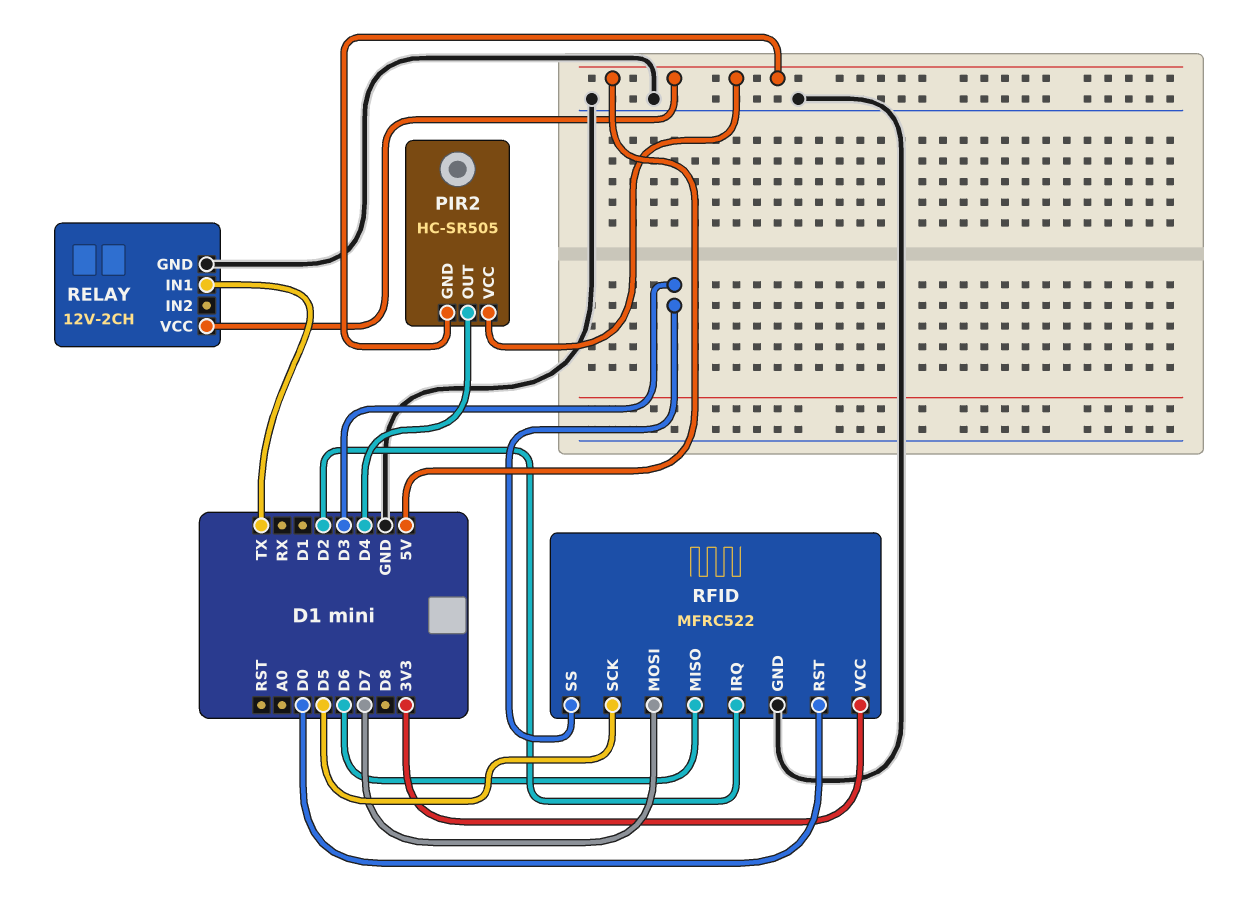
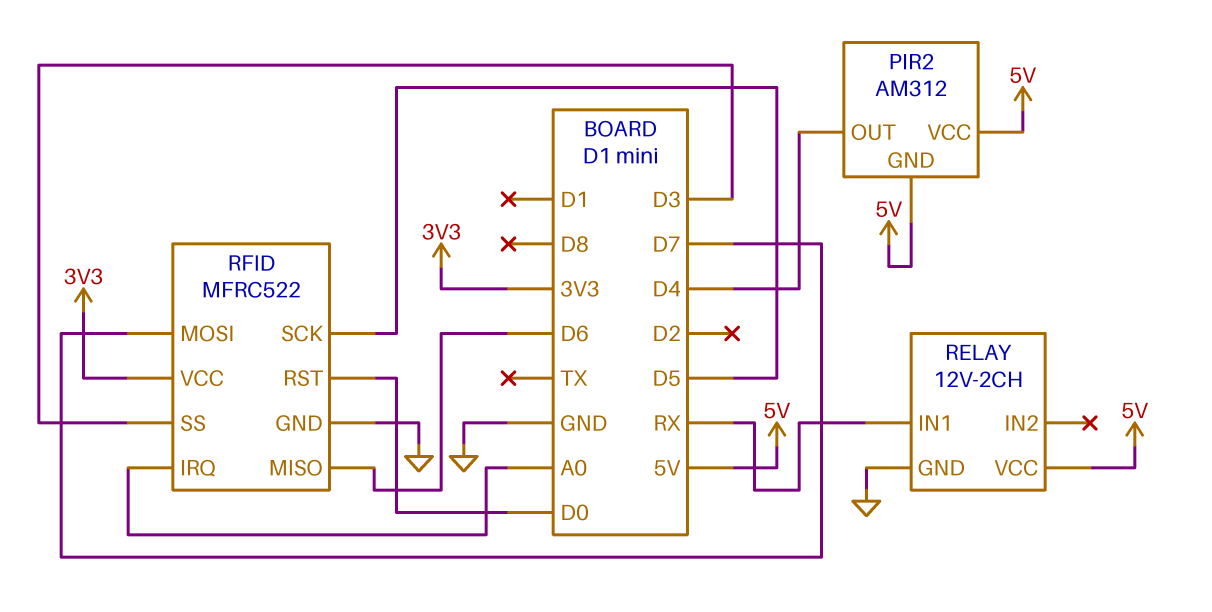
PIR2: HC-SR505 -> AM312
RELAY pin IN1: TX -> RX
RFID pin IRQ: D2 -> A0

